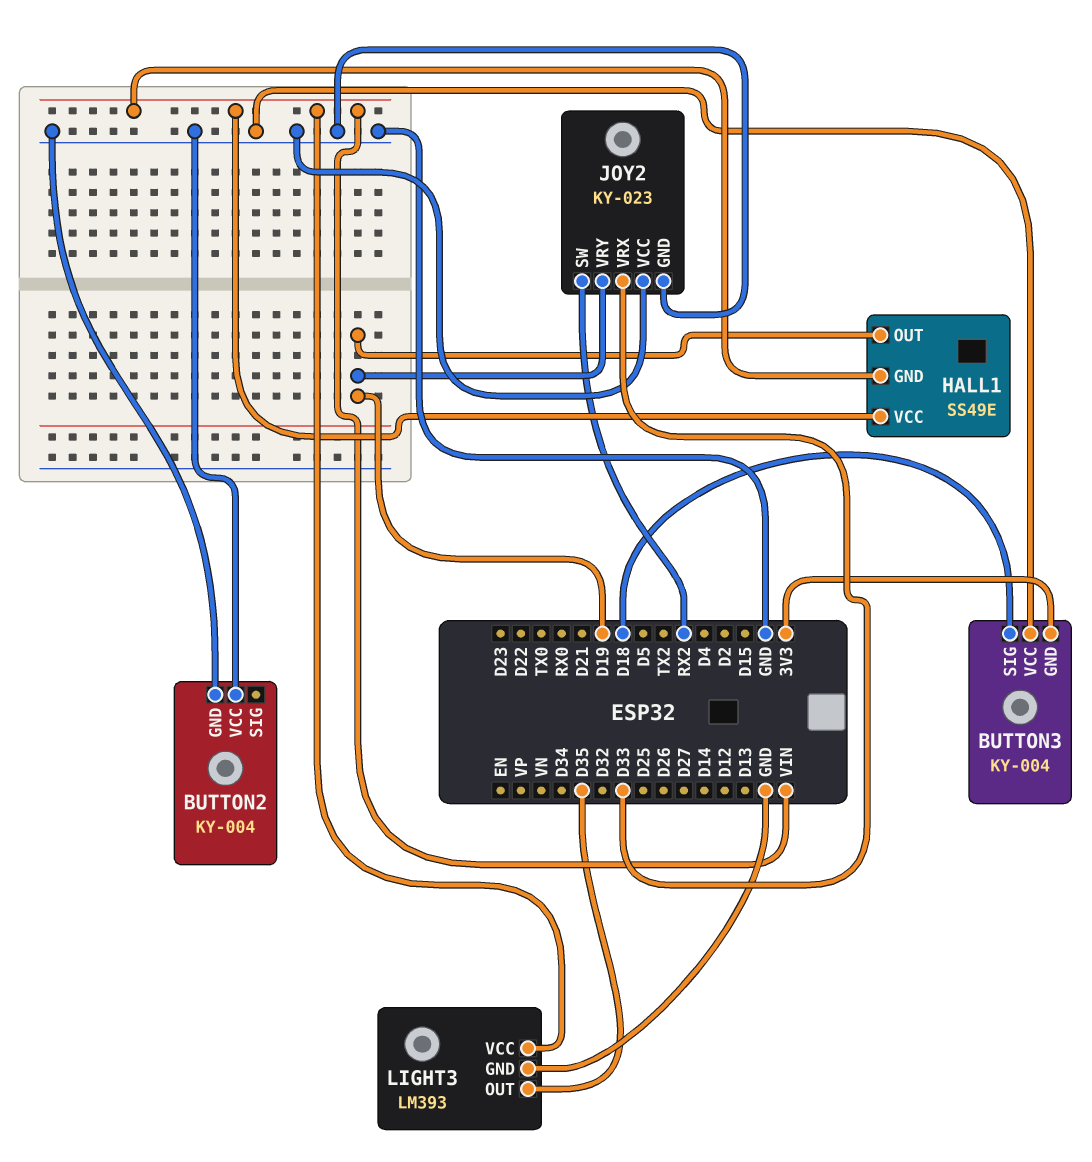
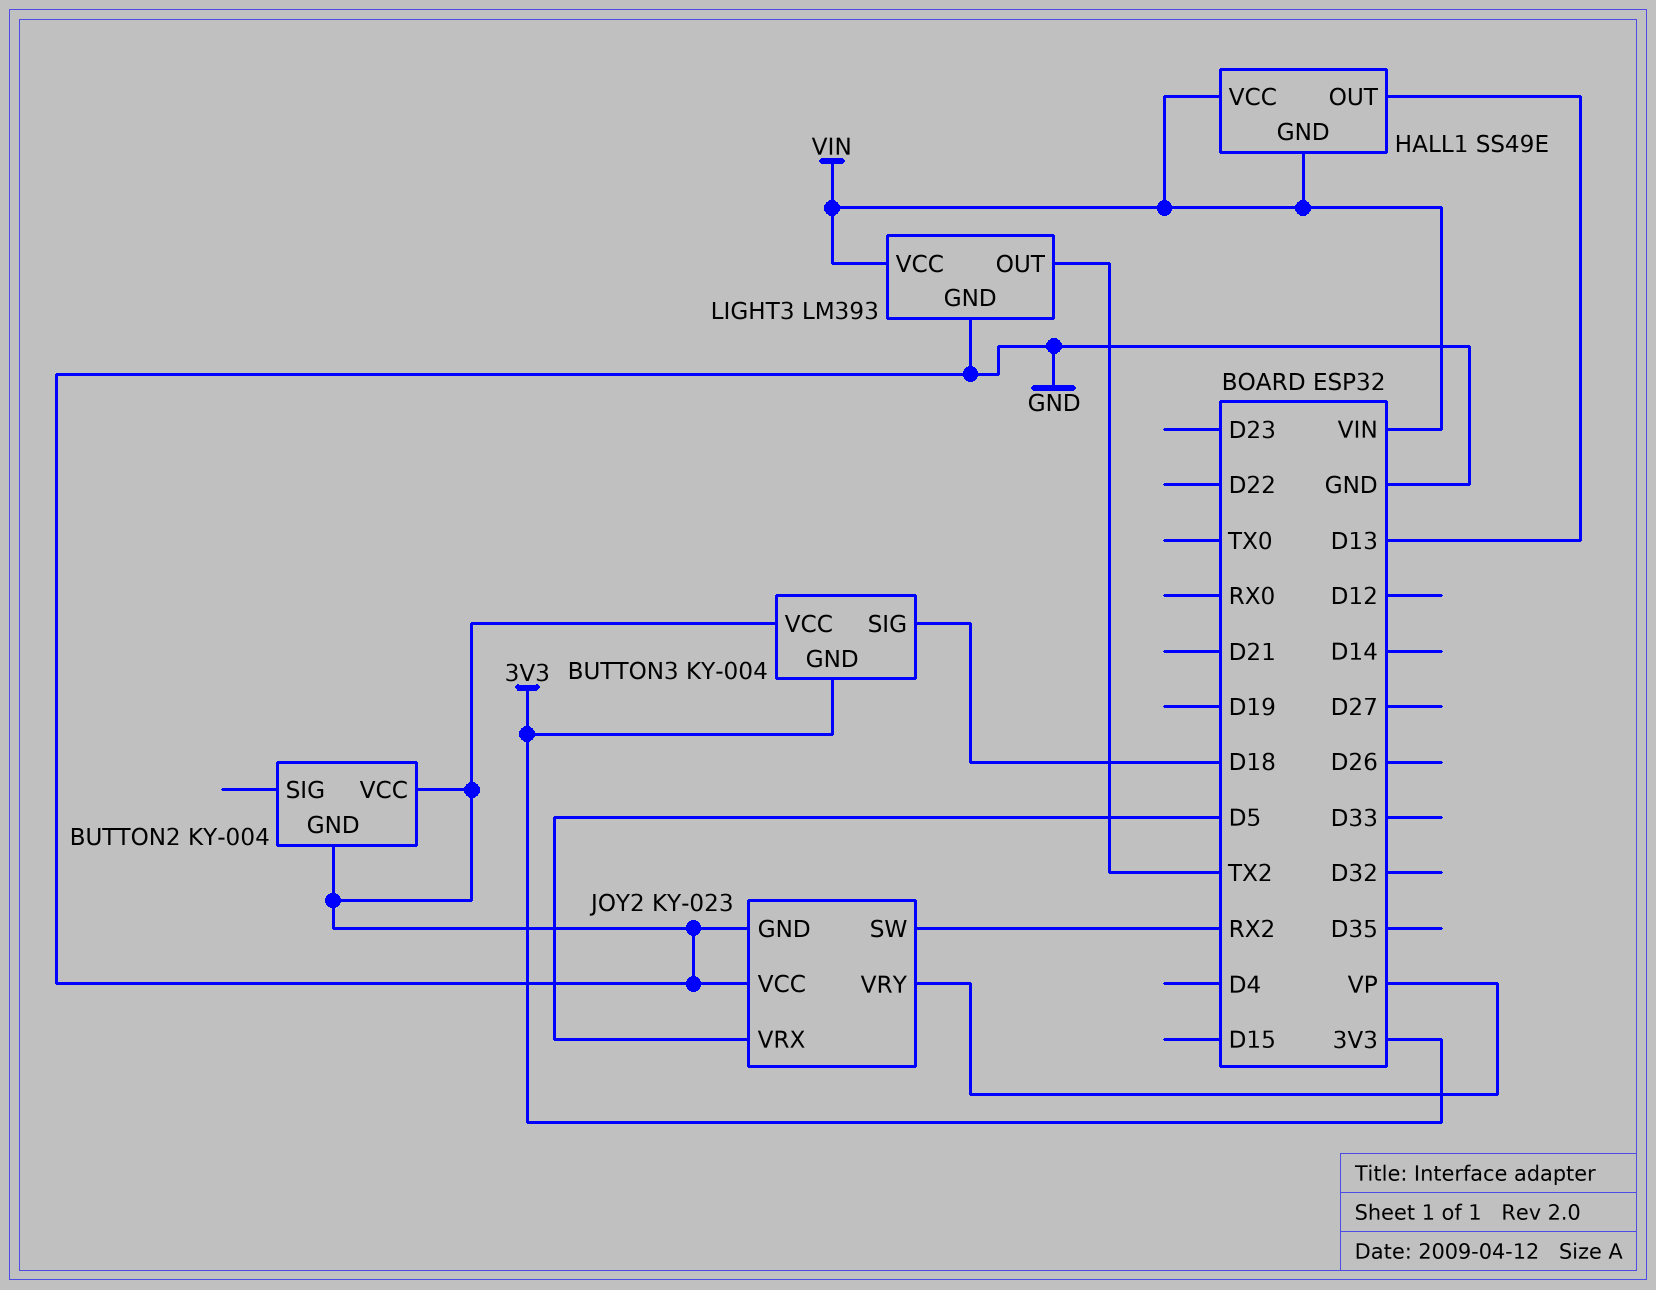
HALL1 pin OUT: D19 -> D13
JOY2 pin VRX: D33 -> D5
JOY2 pin VRY: D19 -> VP
LIGHT3 pin OUT: D35 -> TX2

